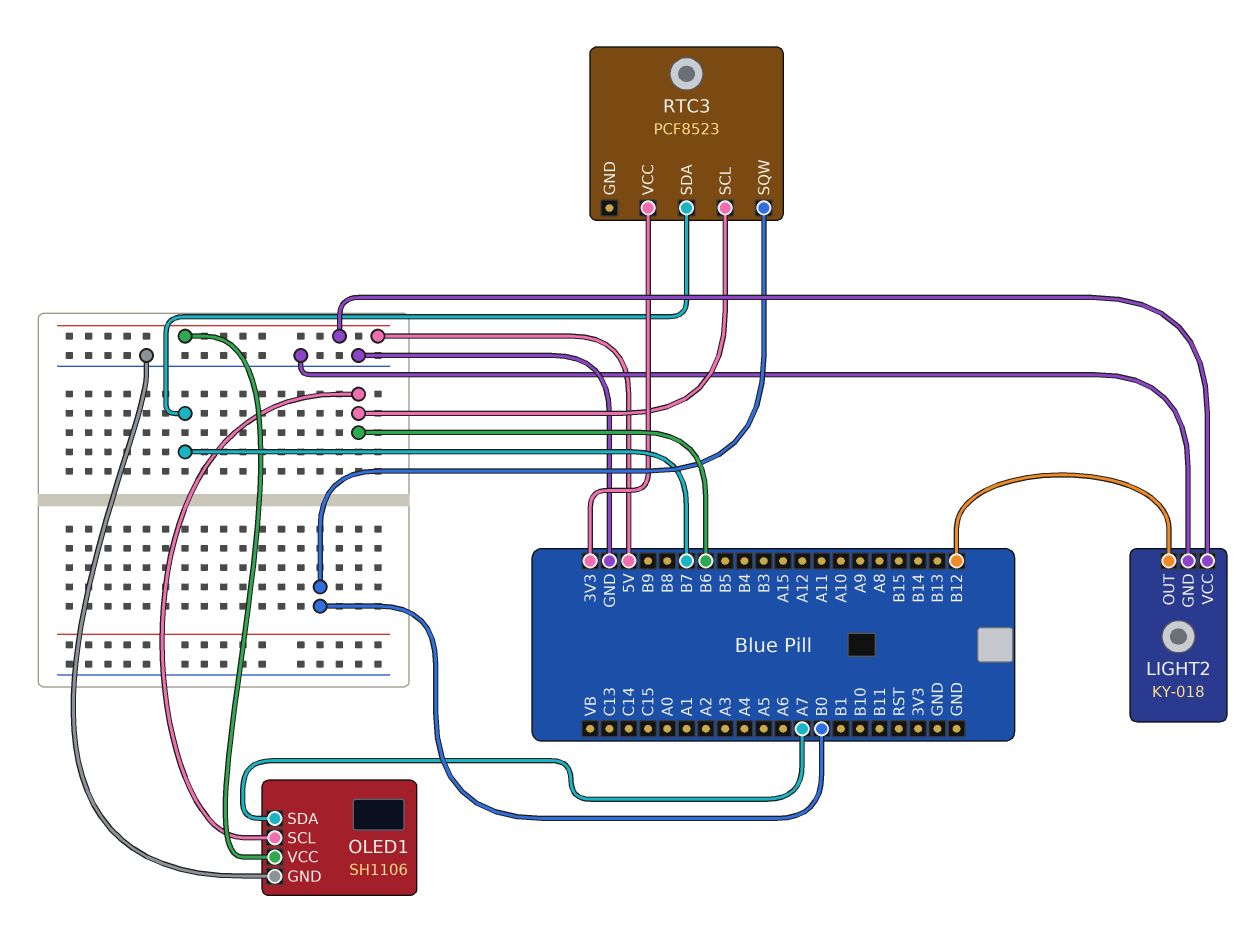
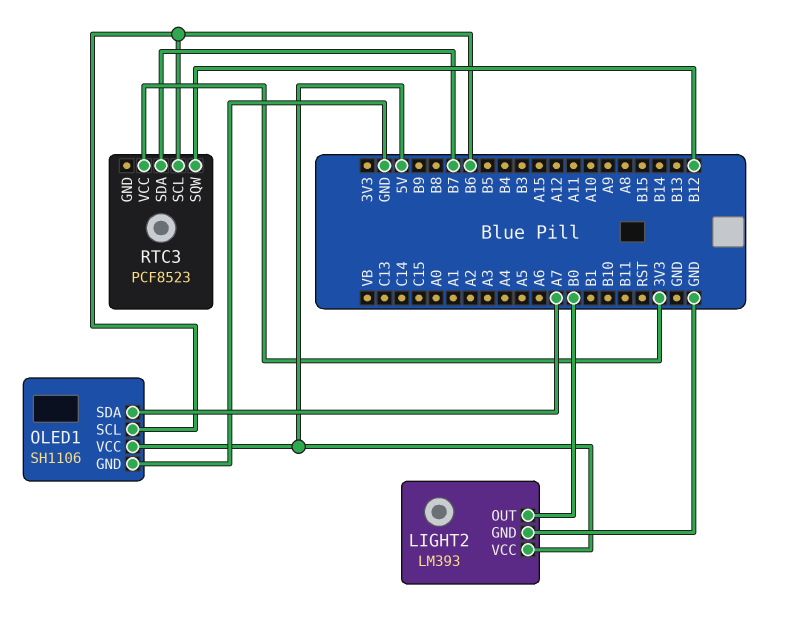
LIGHT2: KY-018 -> LM393
LIGHT2 pin OUT: B12 -> B0
RTC3 pin SQW: B0 -> B12

